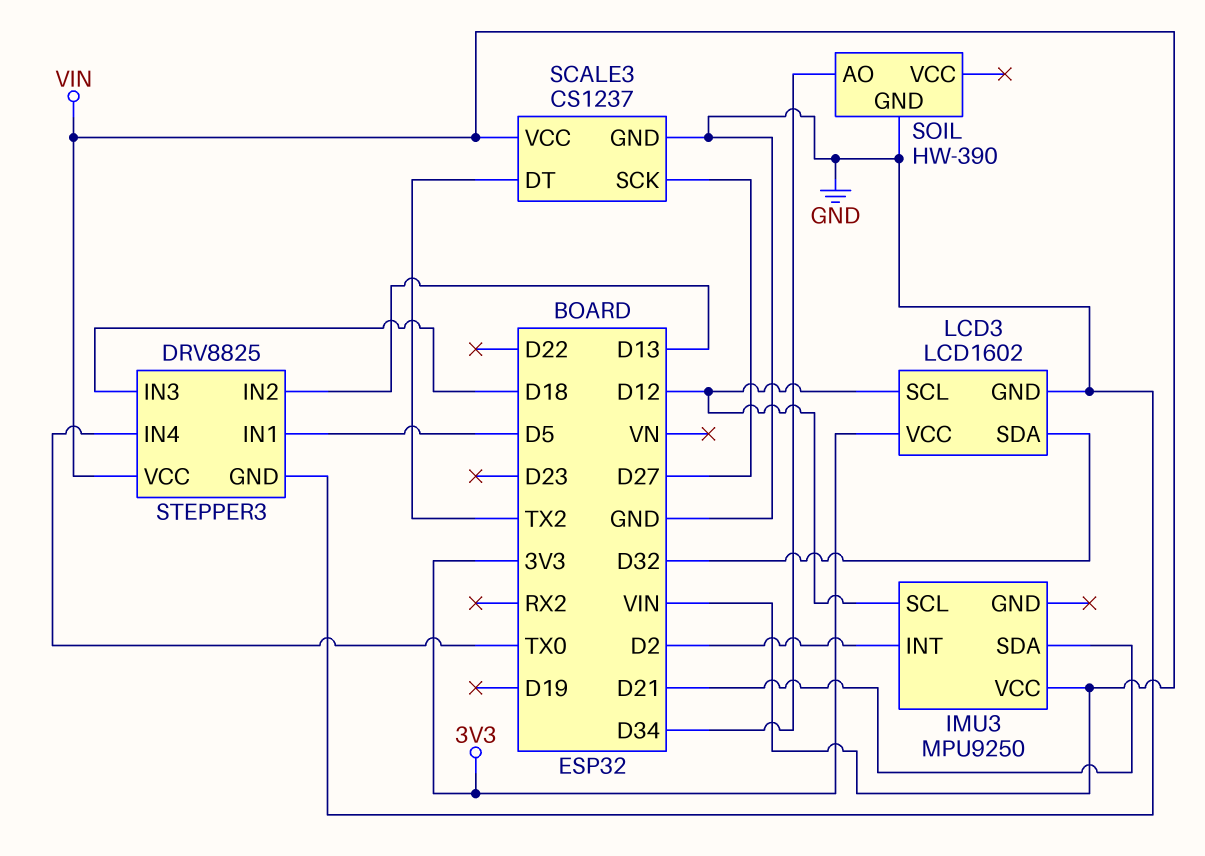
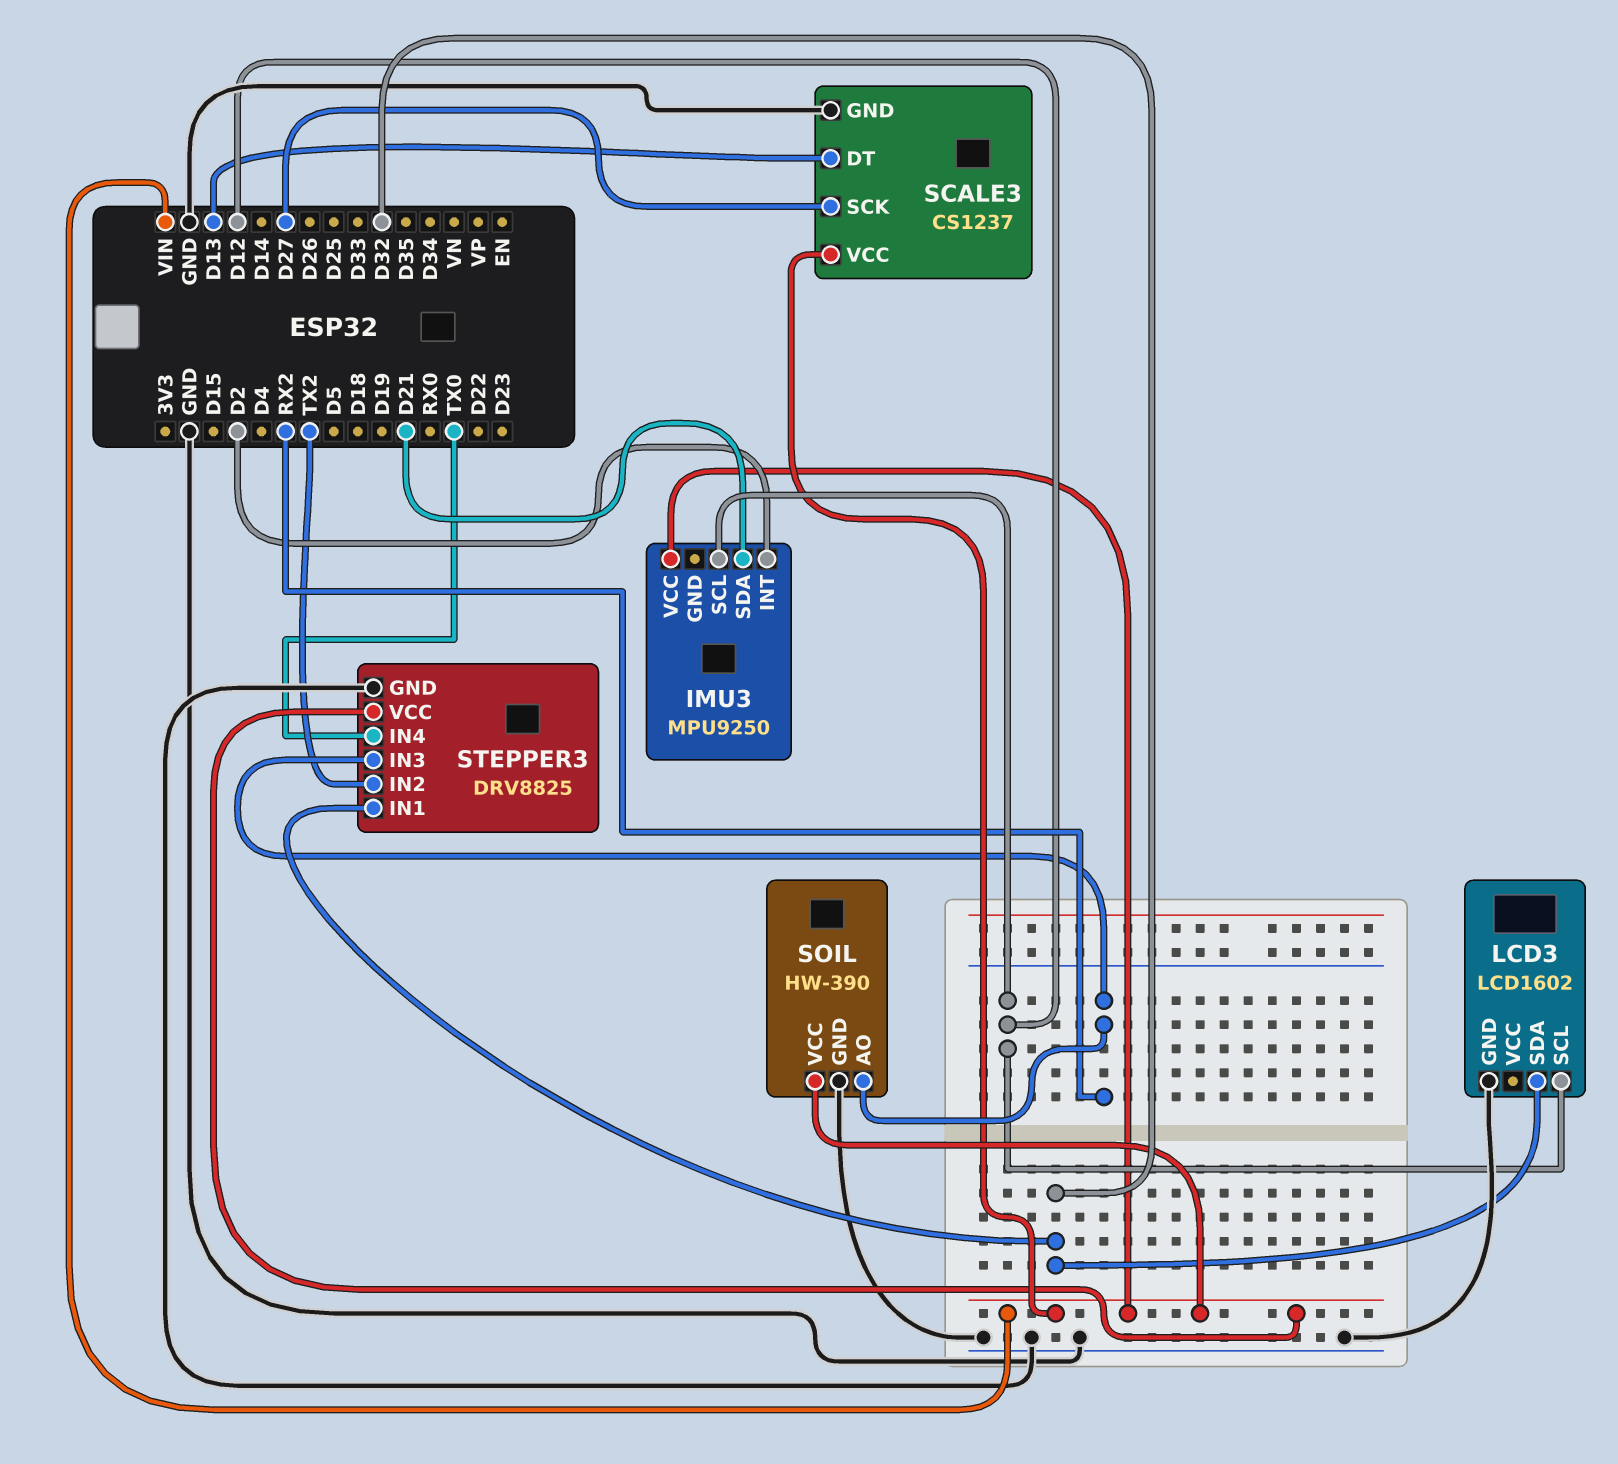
LCD3 pin VCC: 3V3 -> none
SCALE3 pin DT: TX2 -> D13
SOIL pin AO: D34 -> RX2
SOIL pin VCC: none -> VIN
STEPPER3 pin IN1: D5 -> D32
STEPPER3 pin IN2: D13 -> TX2
STEPPER3 pin IN3: D18 -> RX2

